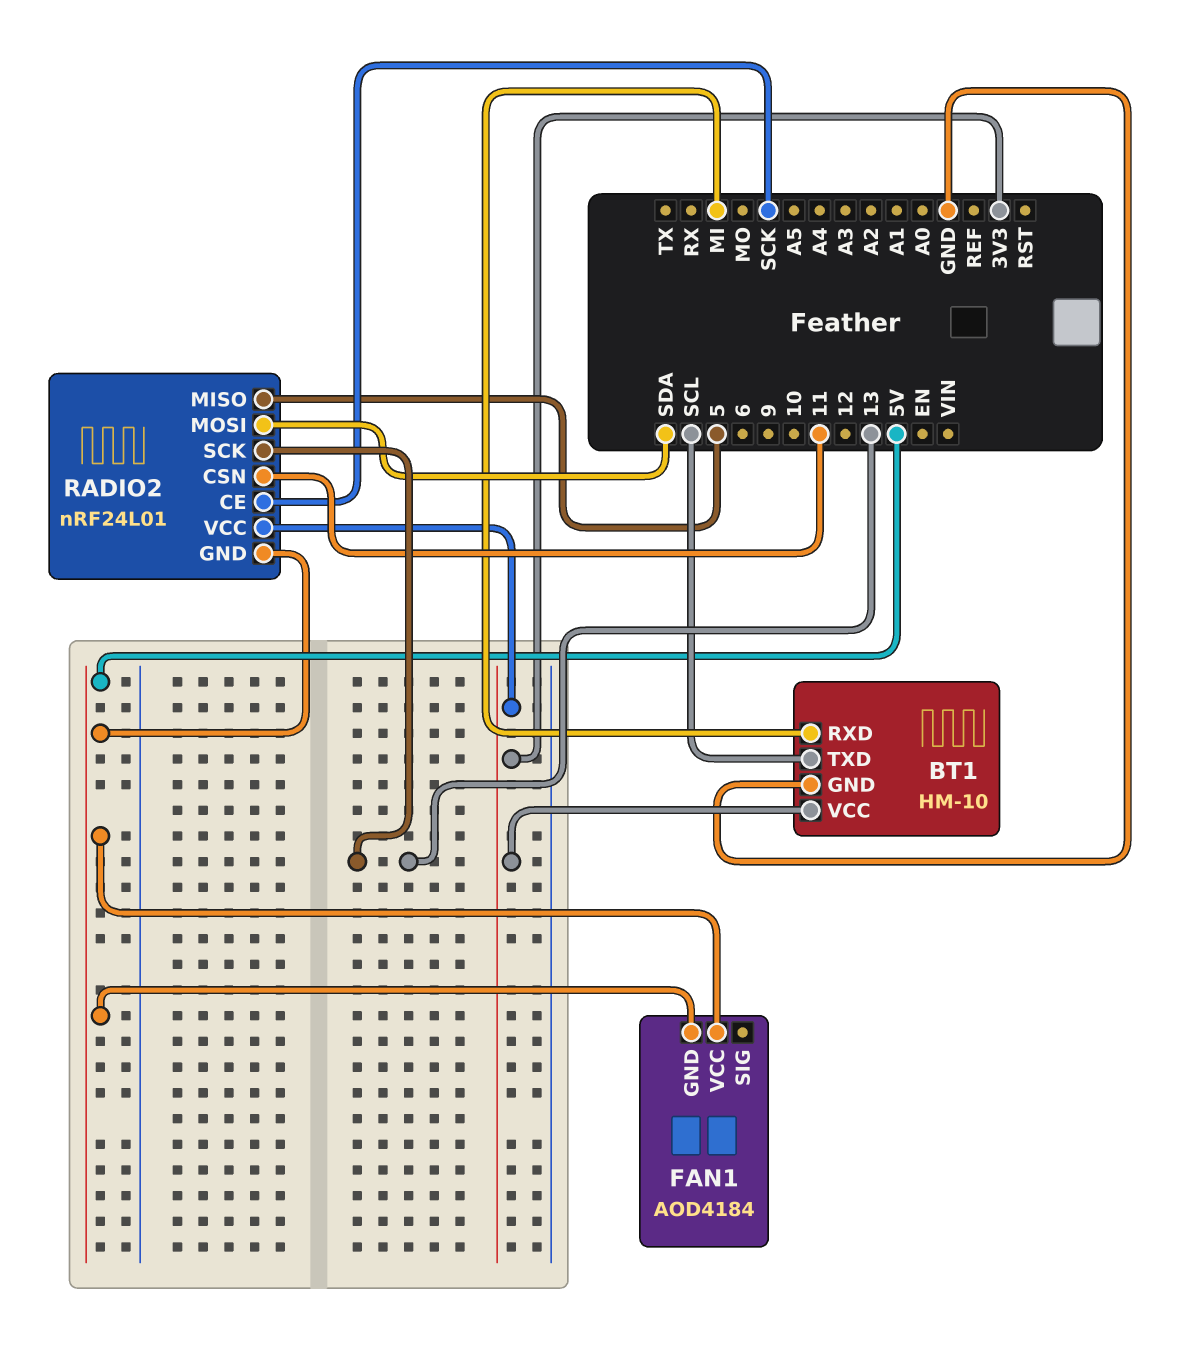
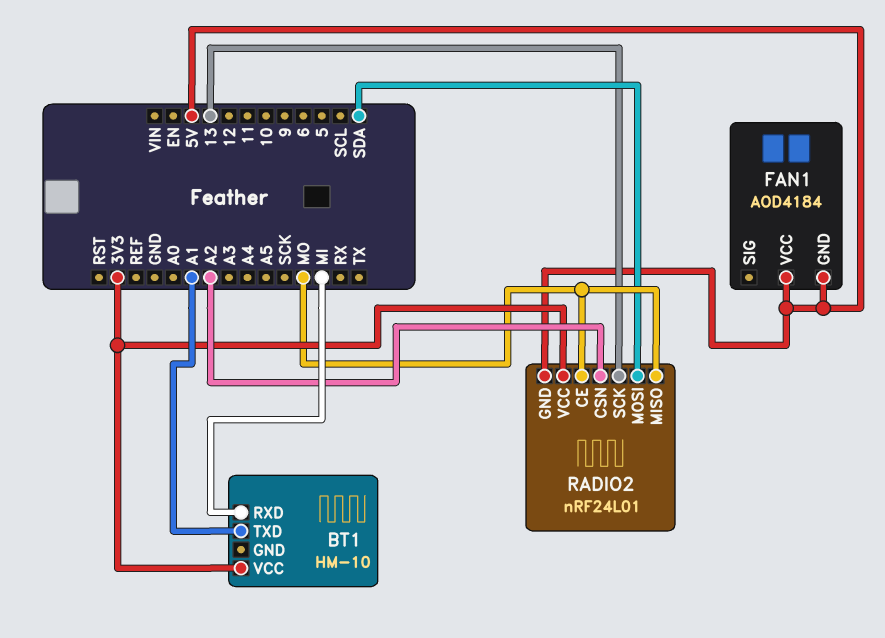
BT1 pin GND: GND -> none
BT1 pin TXD: SCL -> A1
RADIO2 pin CE: SCK -> MO
RADIO2 pin CSN: 11 -> A2
RADIO2 pin MISO: 5 -> MO

